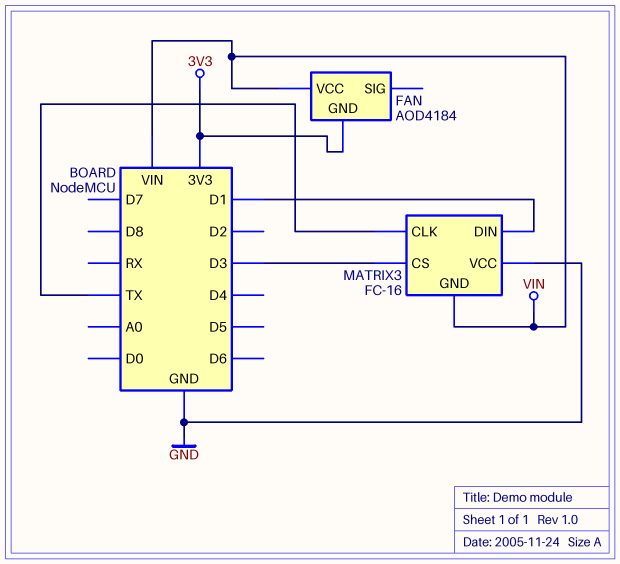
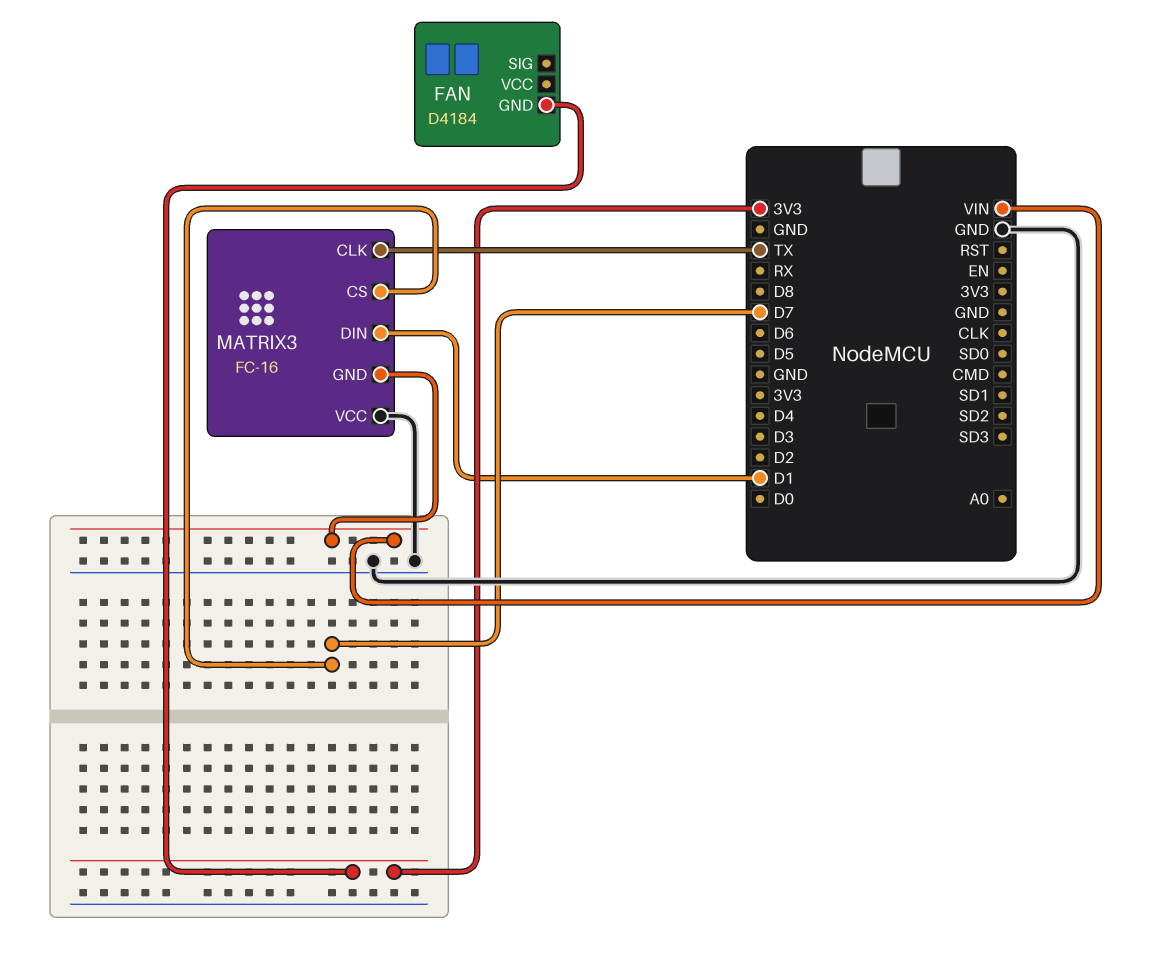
FAN: AOD4184 -> D4184
FAN pin VCC: VIN -> none
MATRIX3 pin CS: D3 -> D7

